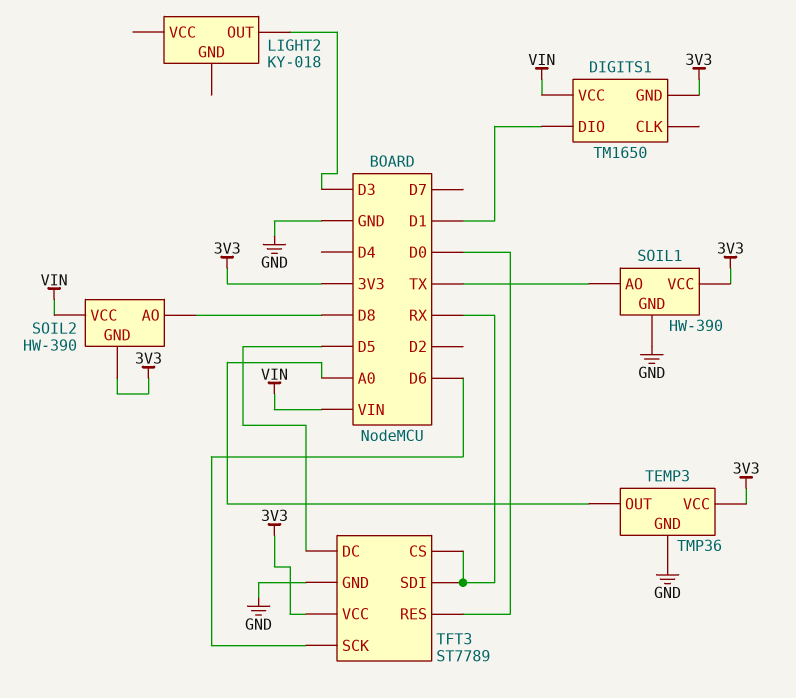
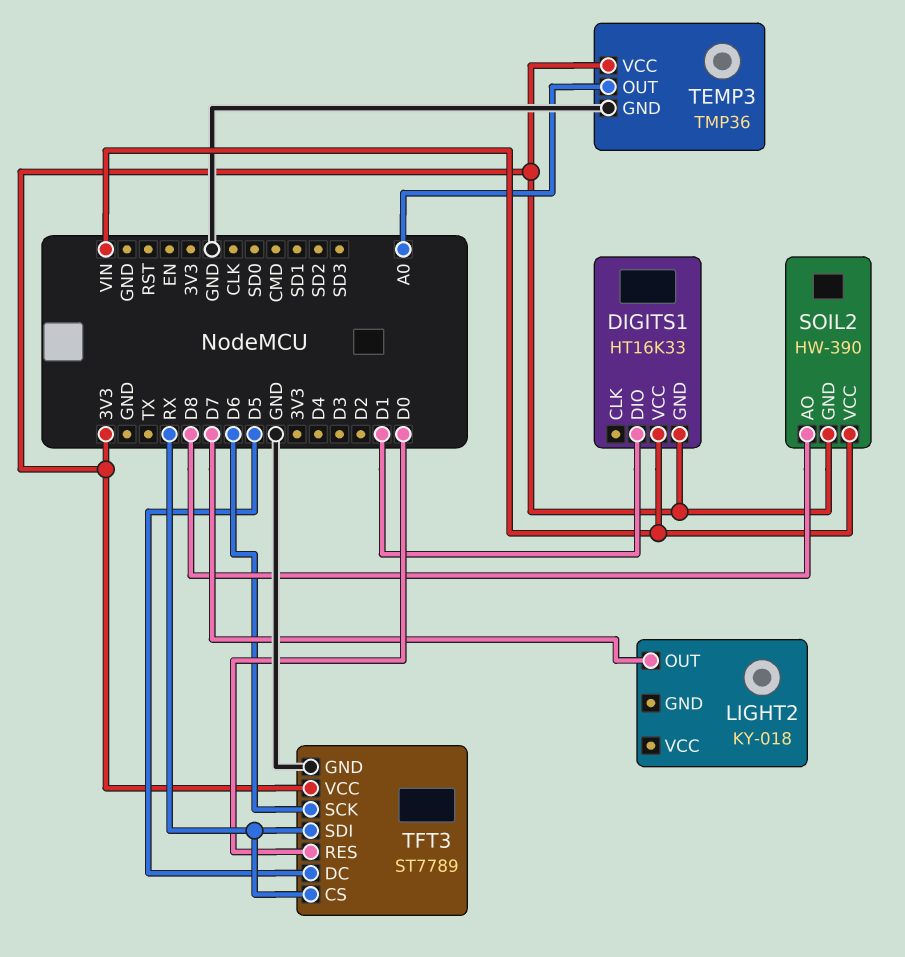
DIGITS1: TM1650 -> HT16K33
LIGHT2 pin OUT: D3 -> D7
SOIL1: HW-390 -> none
SOIL1 pin AO: TX -> none
SOIL1 pin GND: GND -> none
SOIL1 pin VCC: 3V3 -> none

